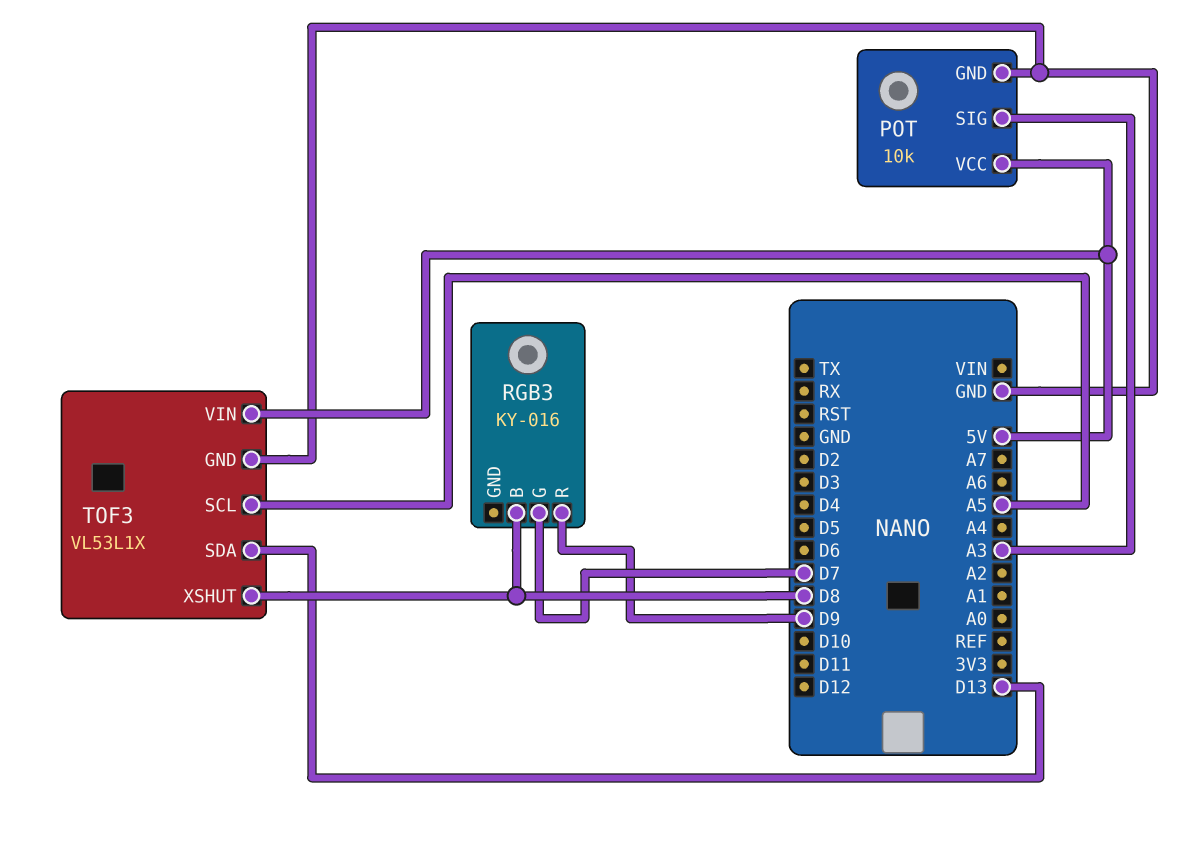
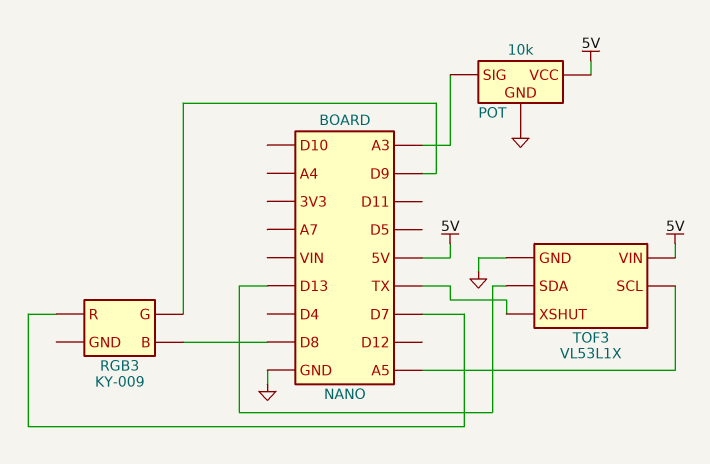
RGB3: KY-016 -> KY-009
RGB3 pin G: D7 -> D9
RGB3 pin R: D9 -> D7
TOF3 pin XSHUT: D8 -> TX

